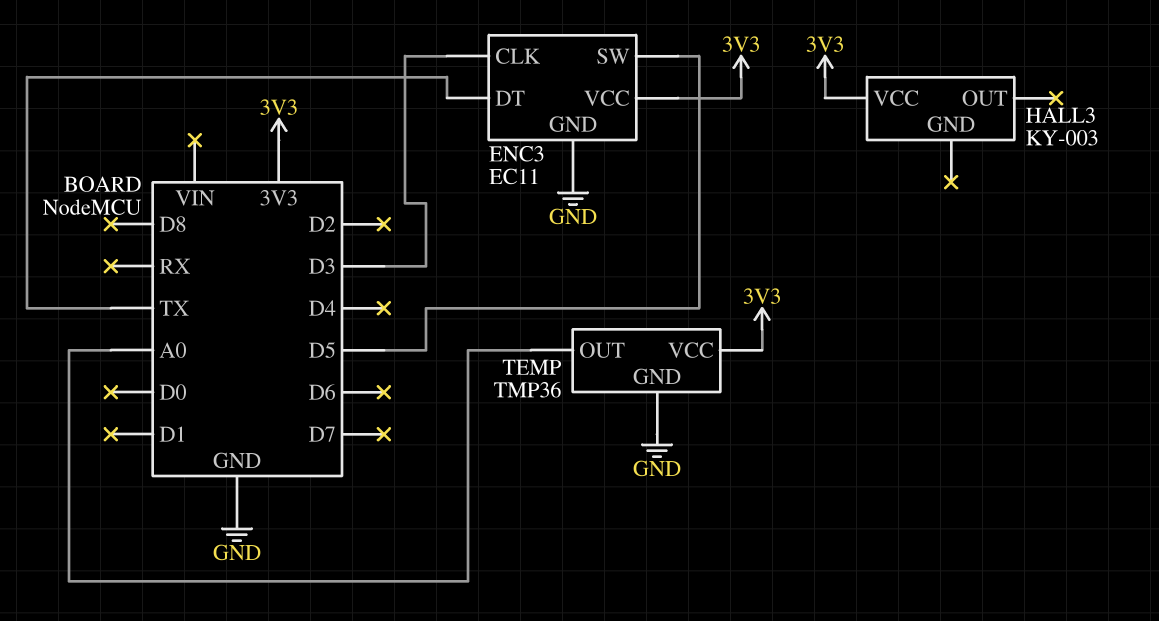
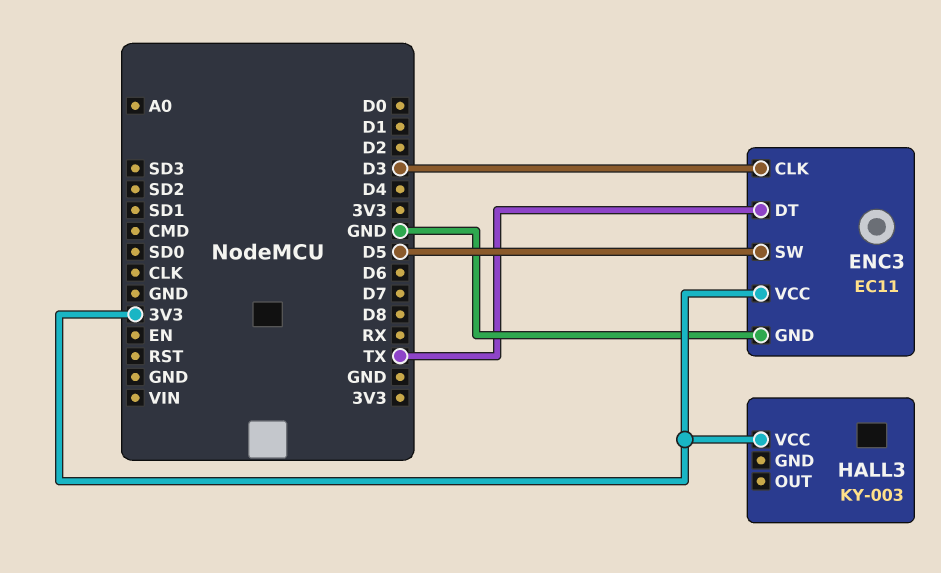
TEMP: TMP36 -> none
TEMP pin GND: GND -> none
TEMP pin OUT: A0 -> none
TEMP pin VCC: 3V3 -> none

